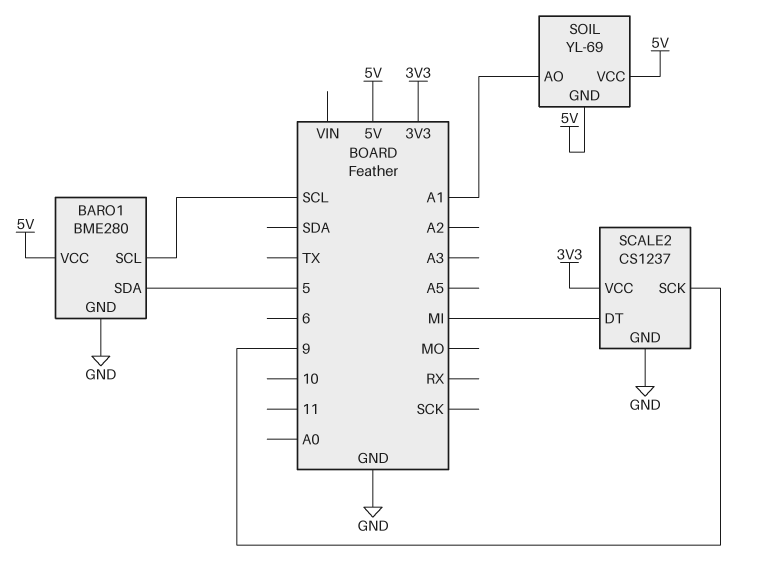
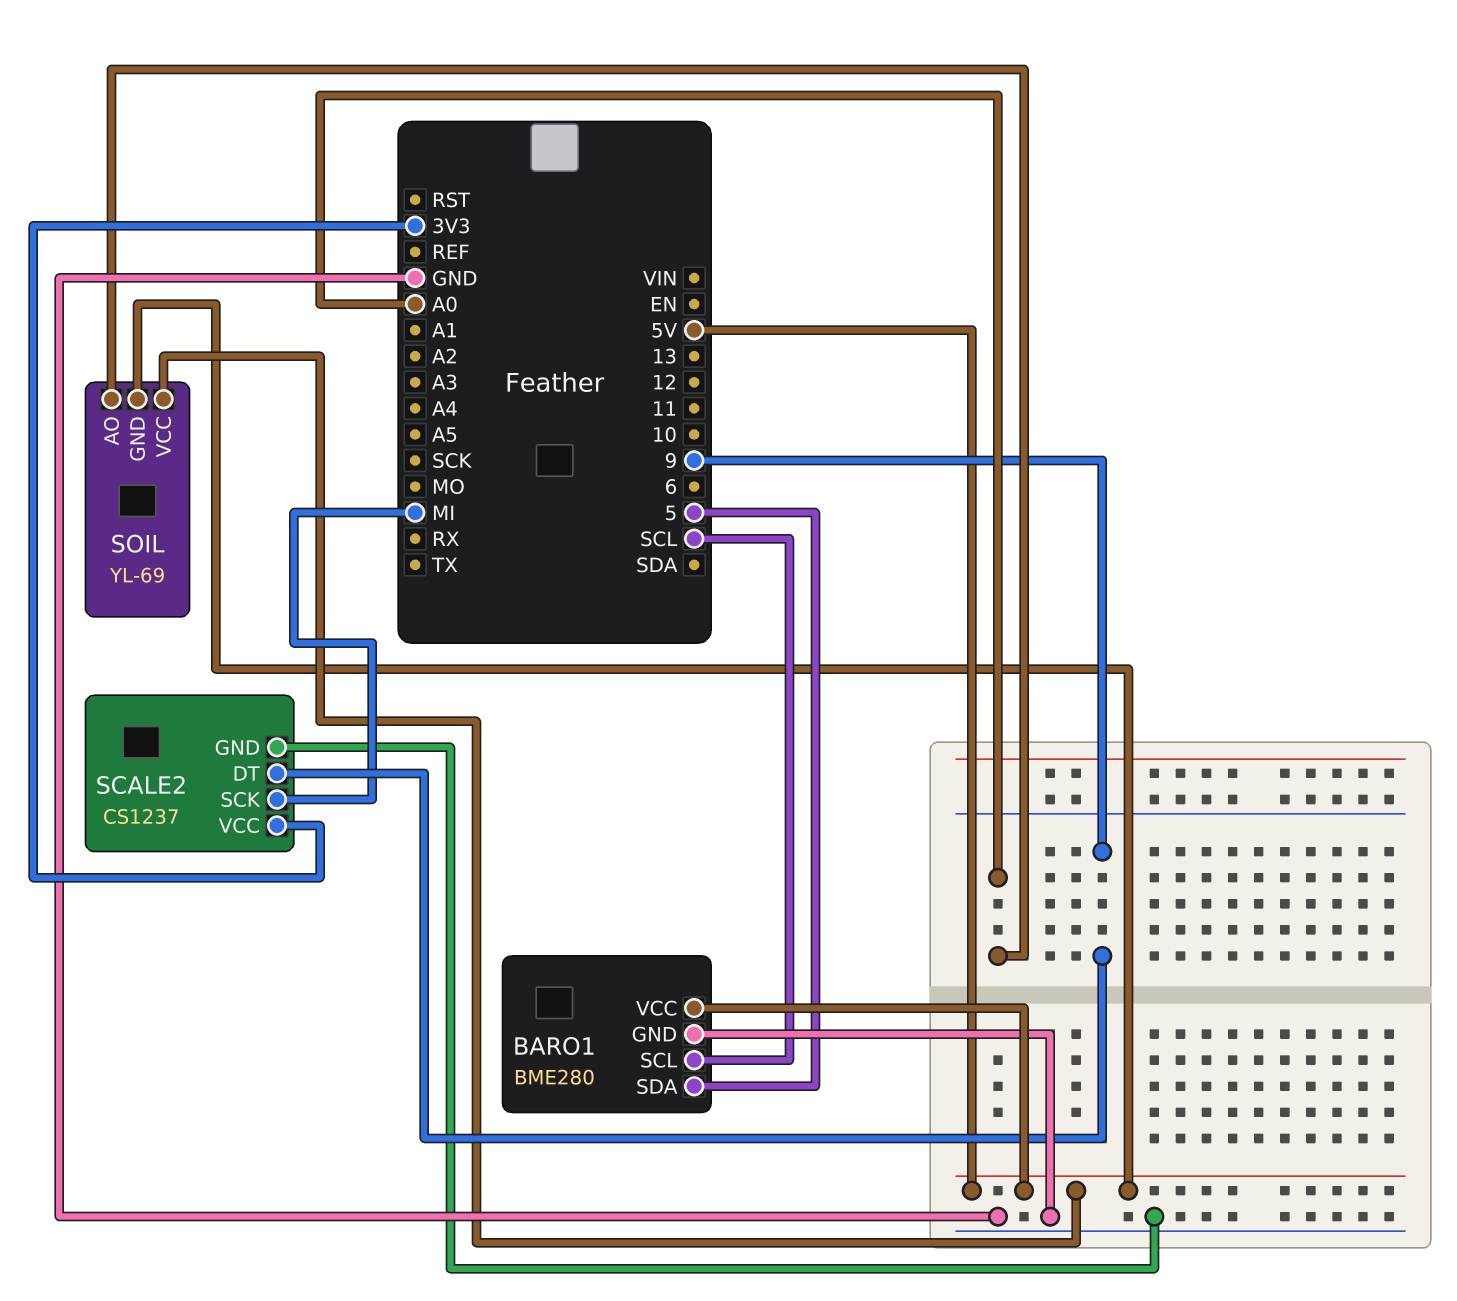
SCALE2 pin DT: MI -> 9
SCALE2 pin SCK: 9 -> MI
SOIL pin AO: A1 -> A0

